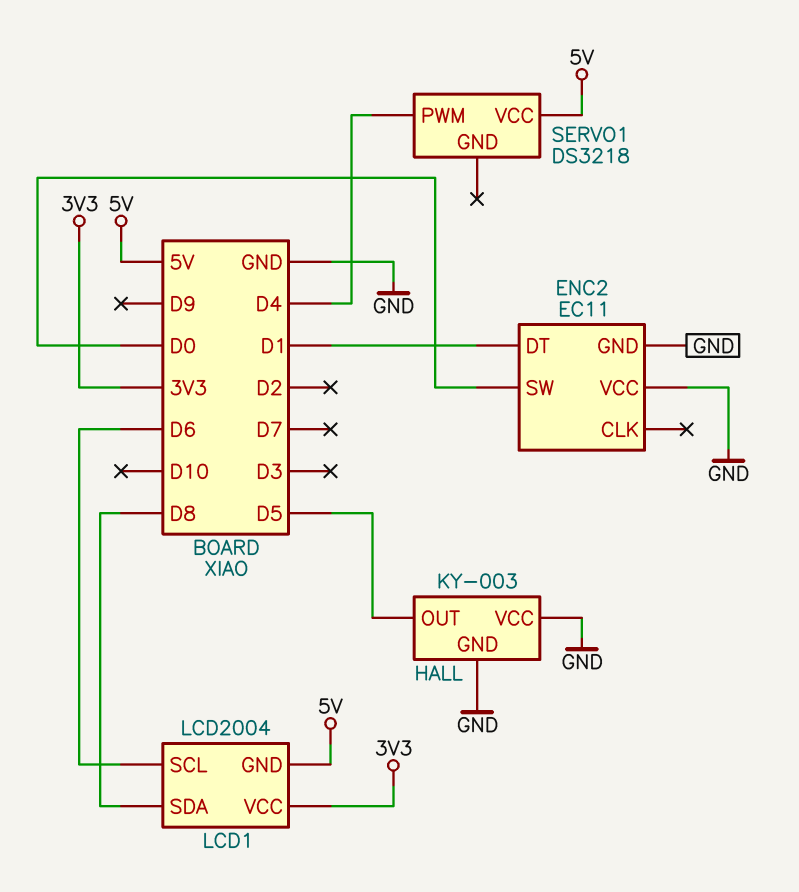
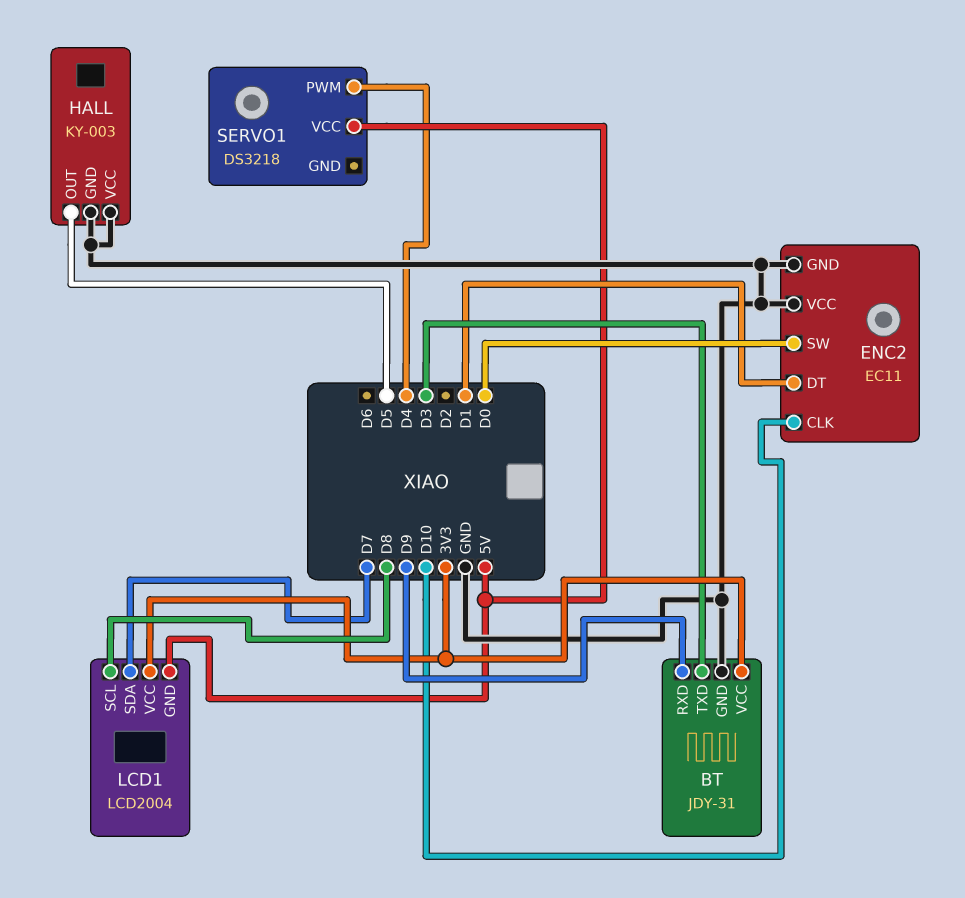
BT: none -> JDY-31
BT pin GND: none -> GND
BT pin RXD: none -> D9
BT pin TXD: none -> D3
BT pin VCC: none -> 3V3
ENC2 pin CLK: none -> D10
LCD1 pin SCL: D6 -> D8
LCD1 pin SDA: D8 -> D7

